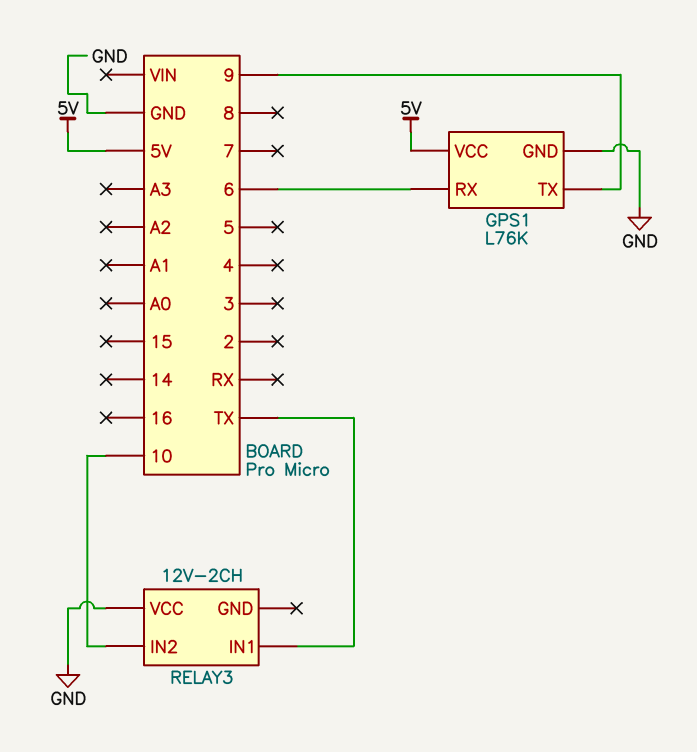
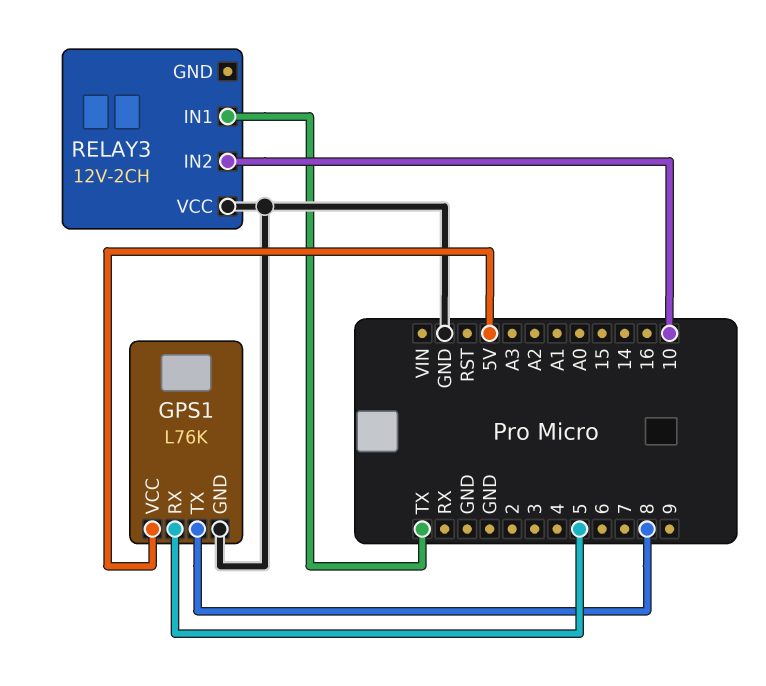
GPS1 pin RX: 6 -> 5
GPS1 pin TX: 9 -> 8

